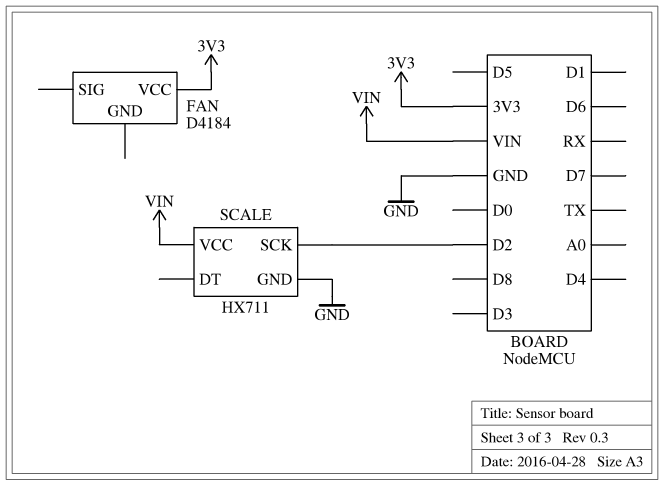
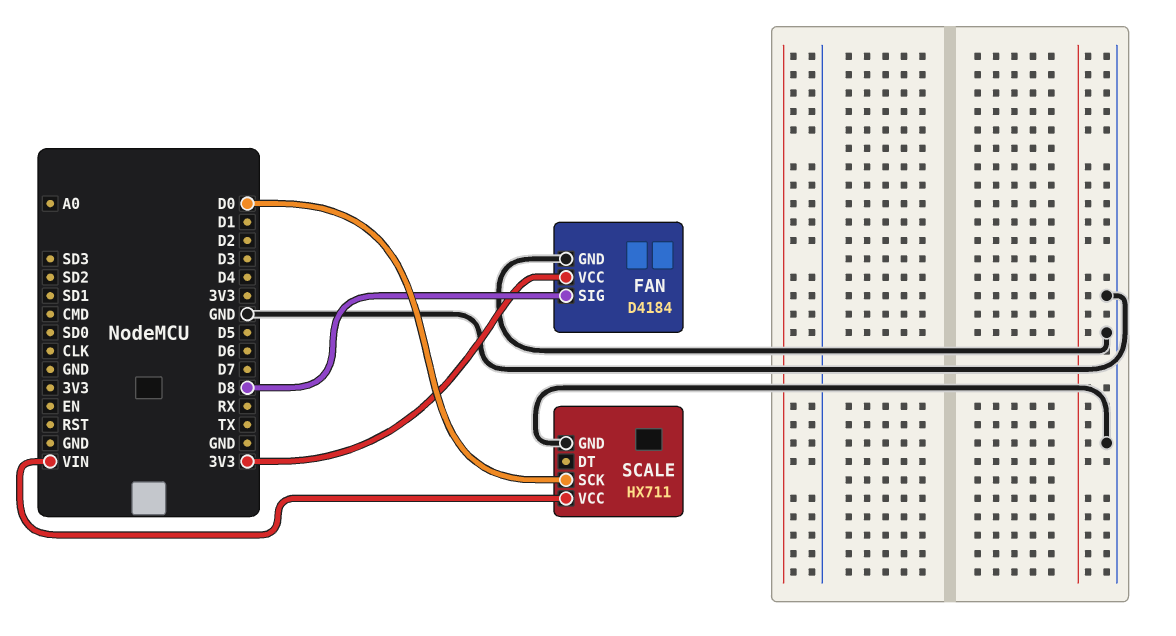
FAN pin GND: none -> GND
FAN pin SIG: none -> D8
SCALE pin SCK: D2 -> D0

